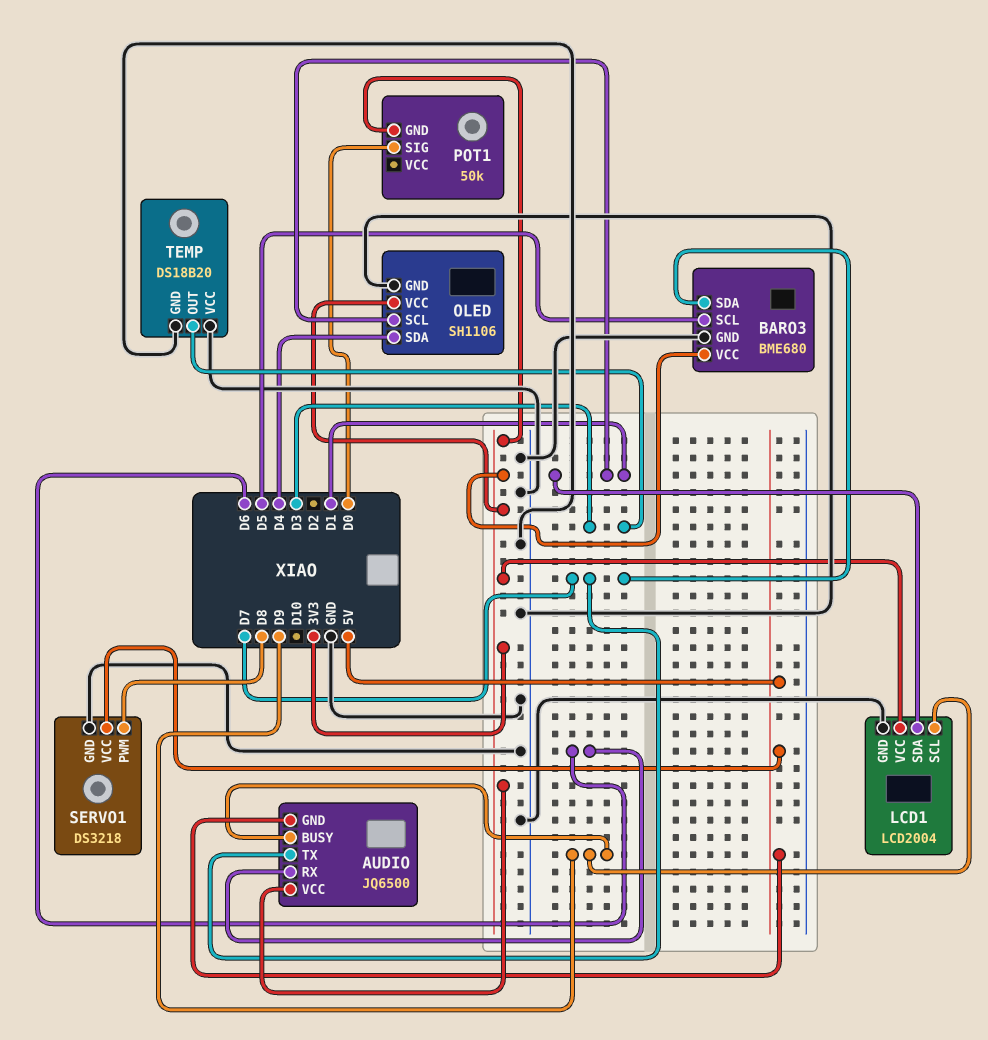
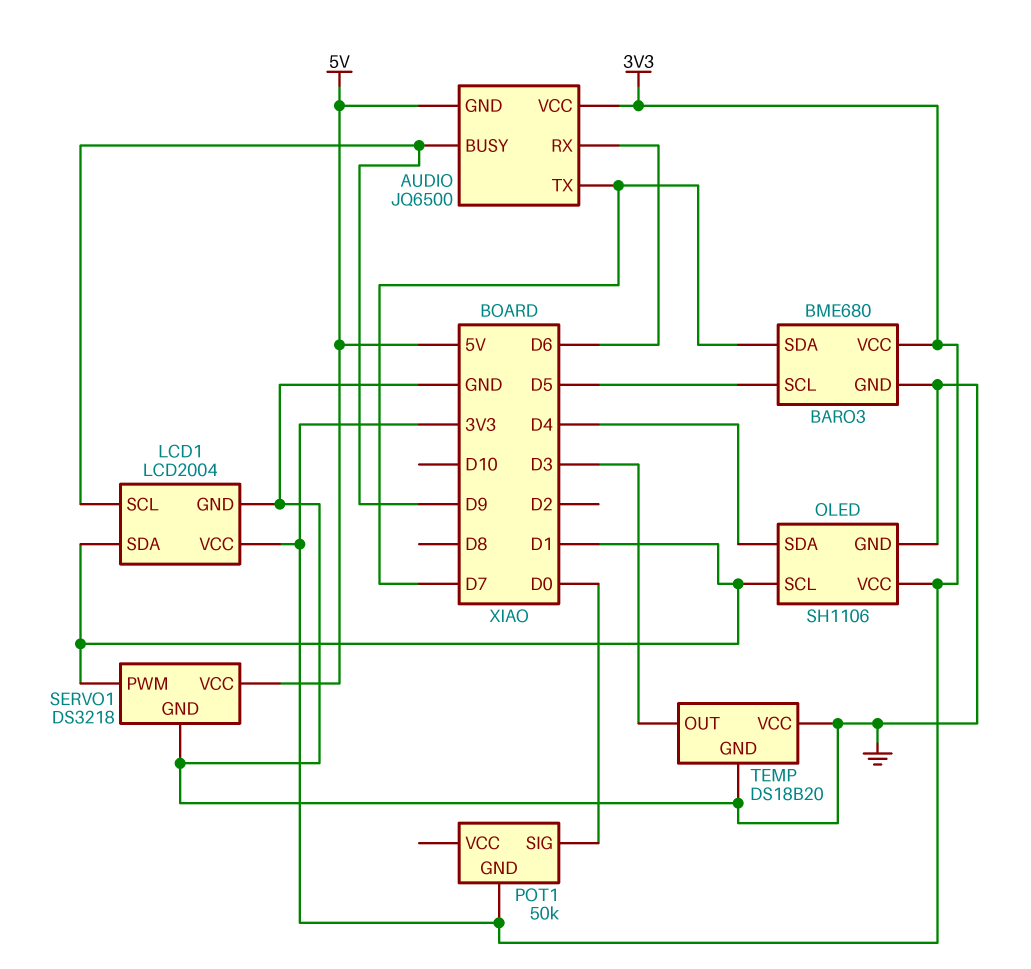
SERVO1 pin PWM: D8 -> D1

